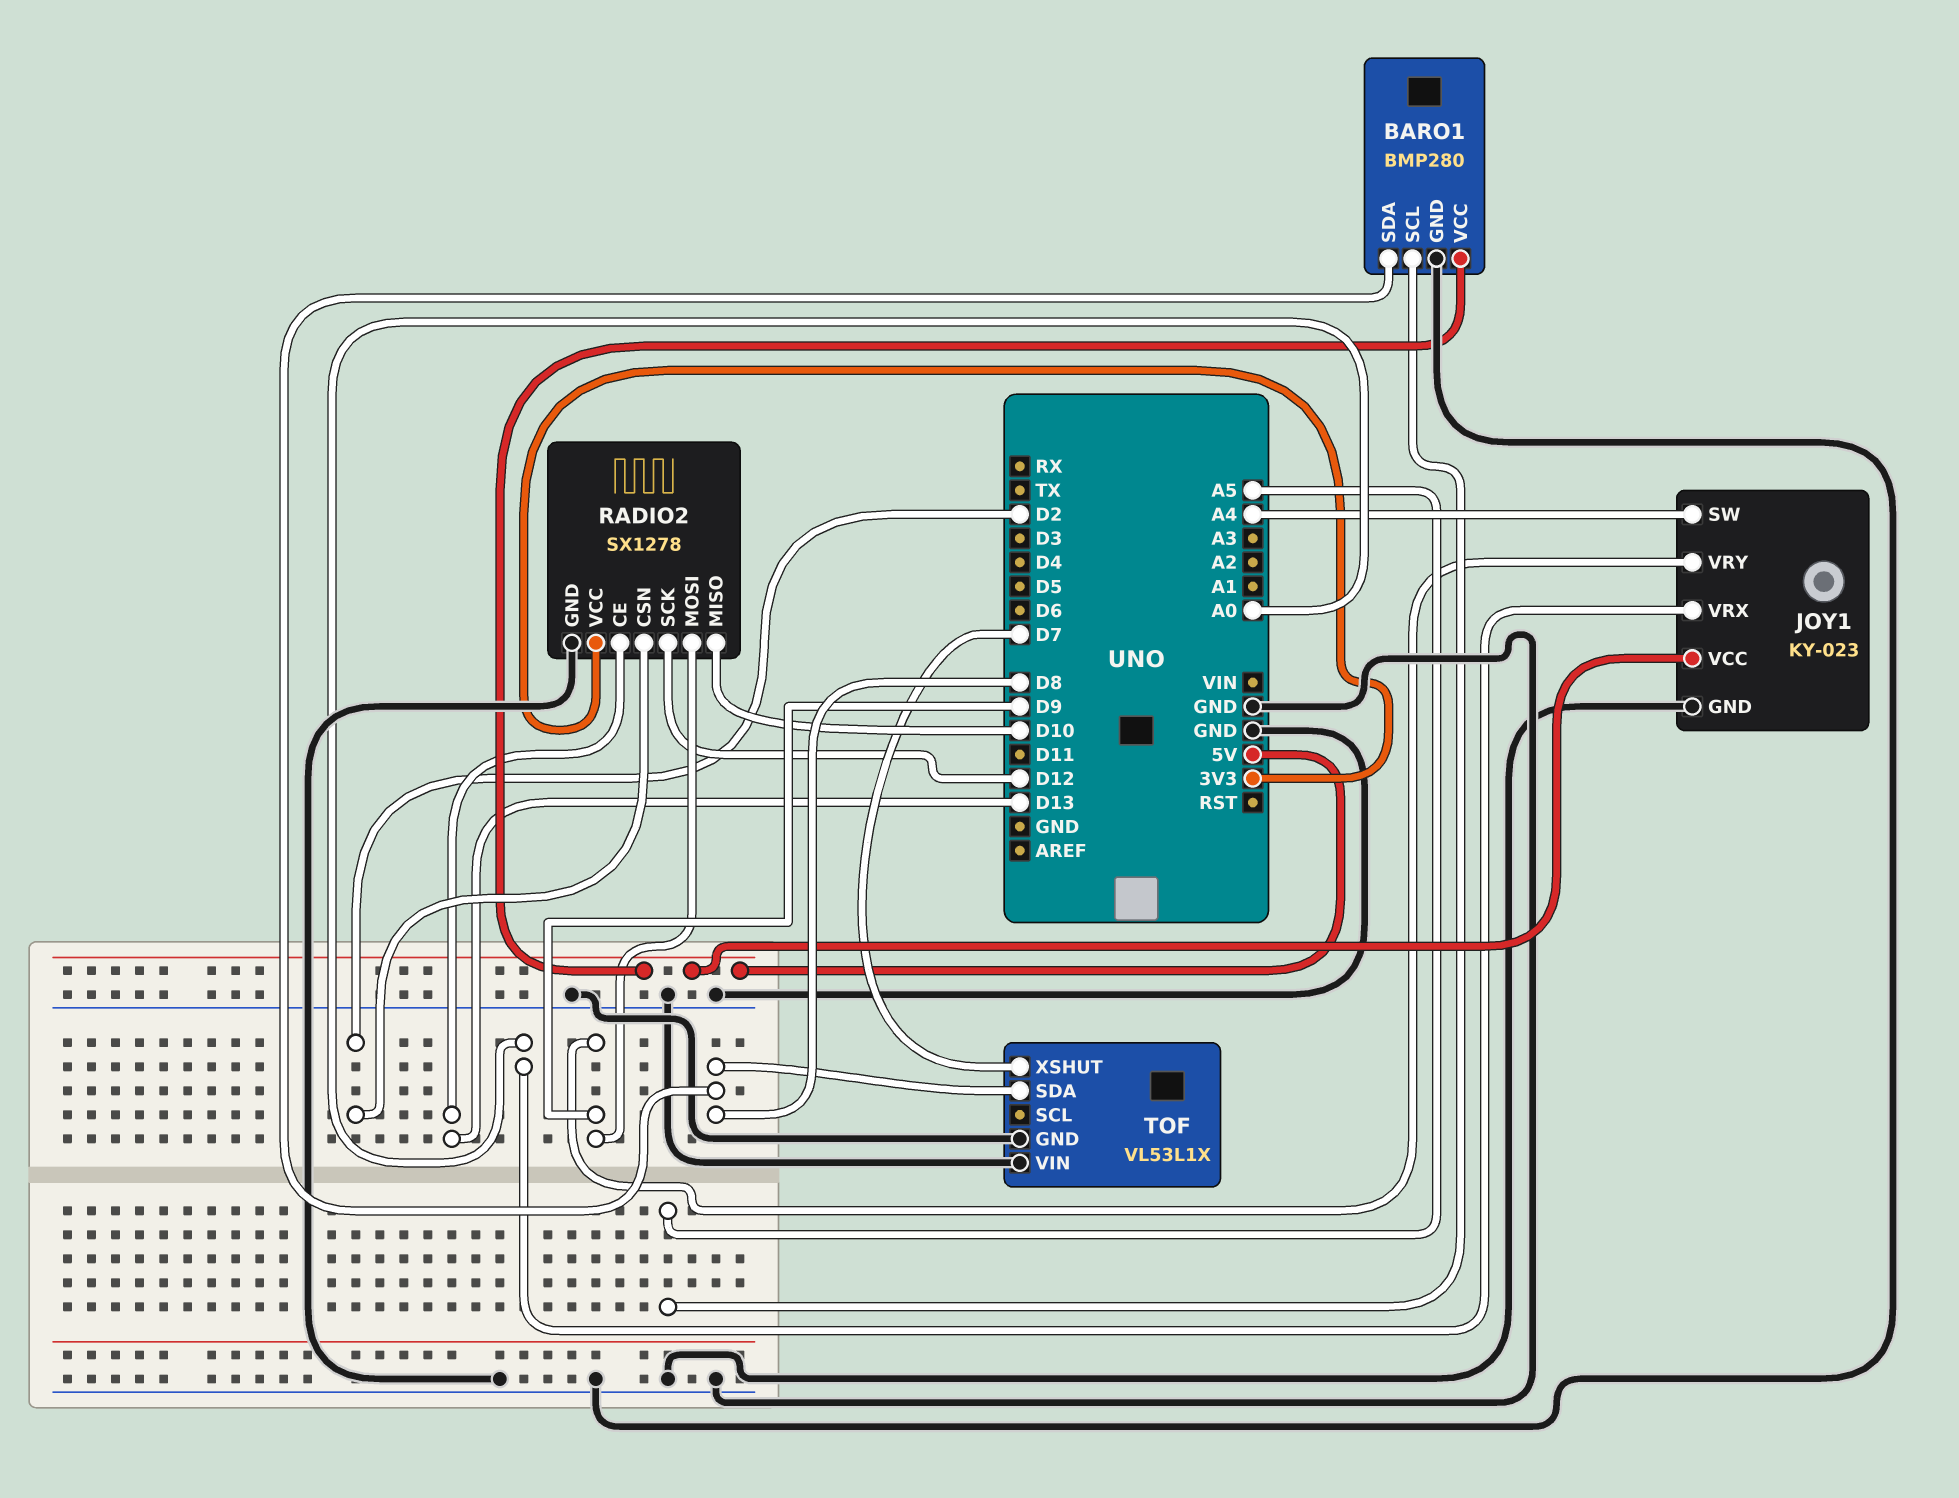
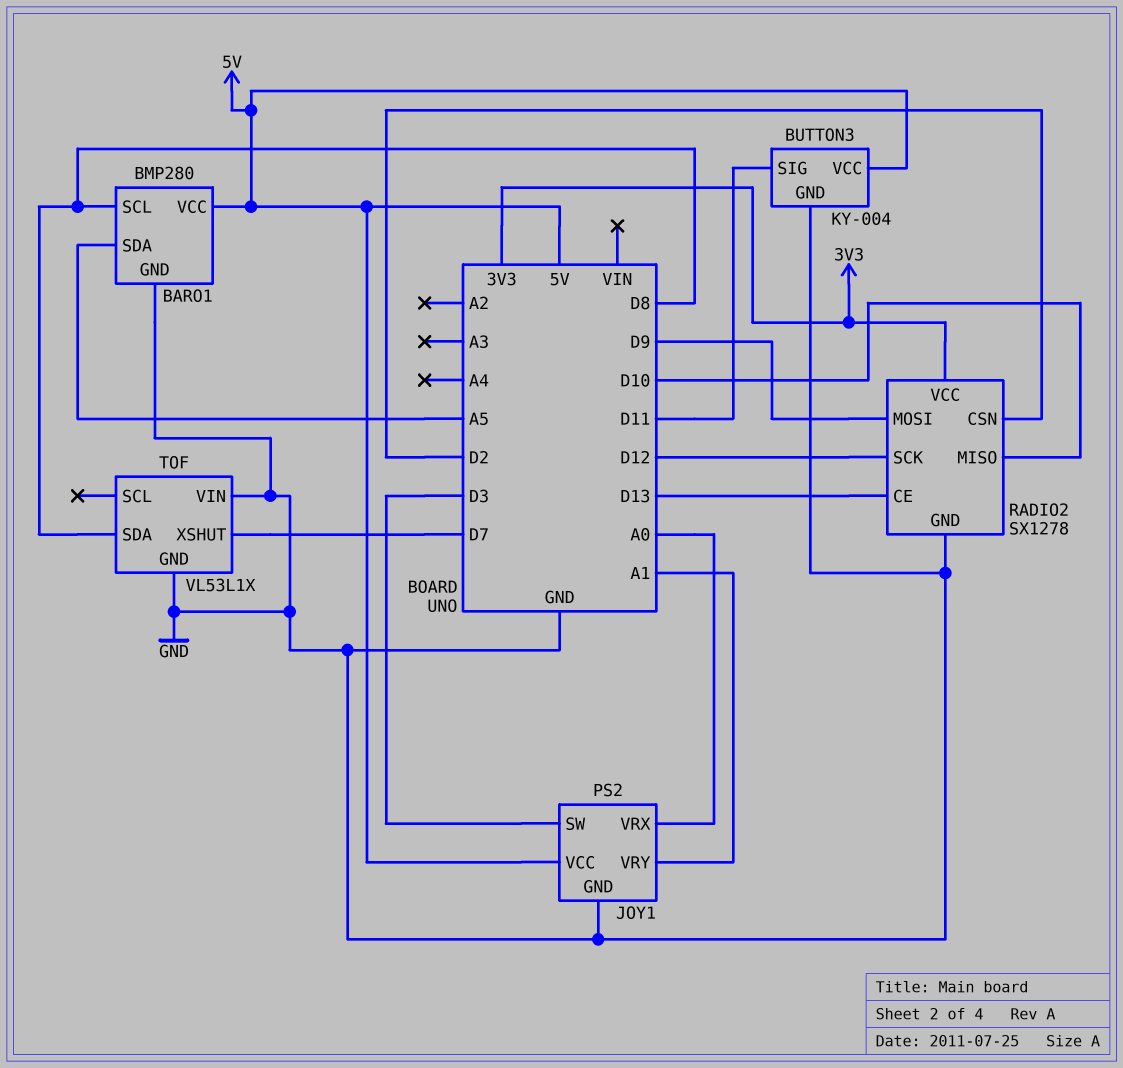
BARO1 pin SCL: A5 -> D8
BARO1 pin SDA: D8 -> A5
BUTTON3: none -> KY-004
BUTTON3 pin GND: none -> GND
BUTTON3 pin SIG: none -> D11
BUTTON3 pin VCC: none -> 5V
JOY1: KY-023 -> PS2
JOY1 pin SW: A4 -> D3
JOY1 pin VRY: D9 -> A1

